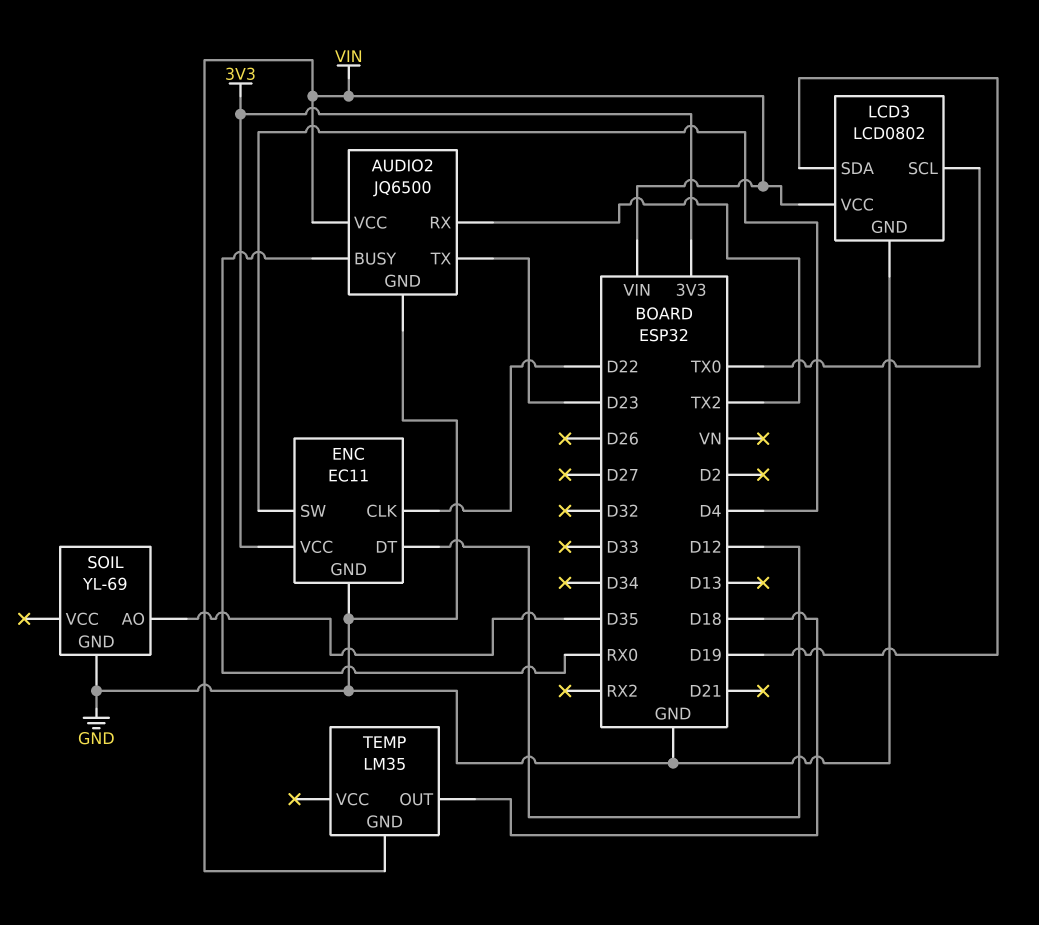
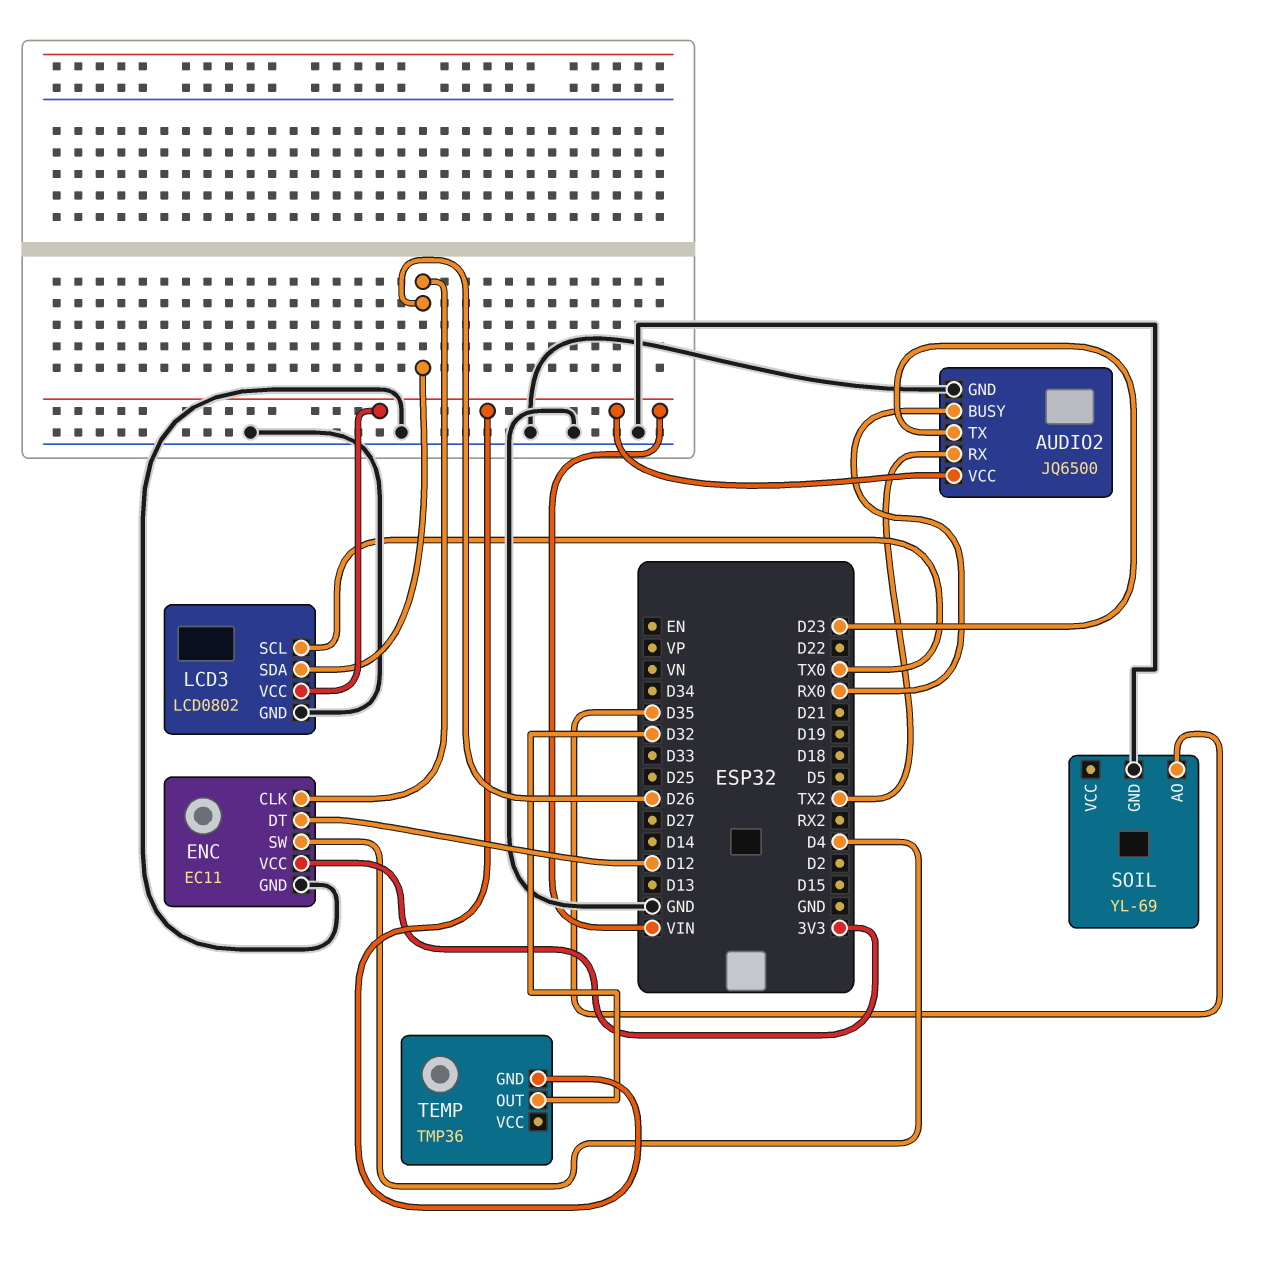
ENC pin CLK: D22 -> D26
LCD3 pin SDA: D19 -> D26
TEMP: LM35 -> TMP36
TEMP pin OUT: D18 -> D32

